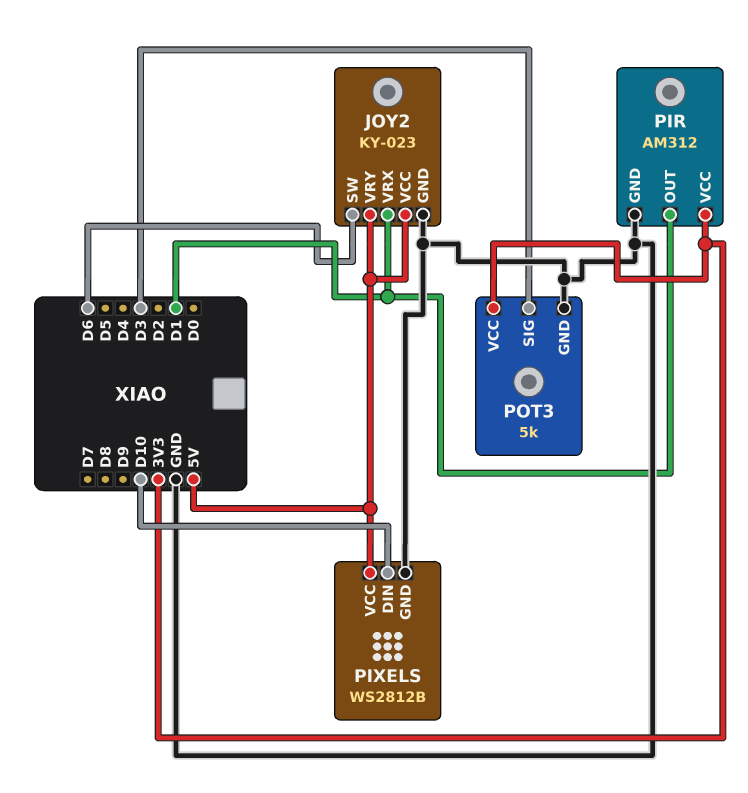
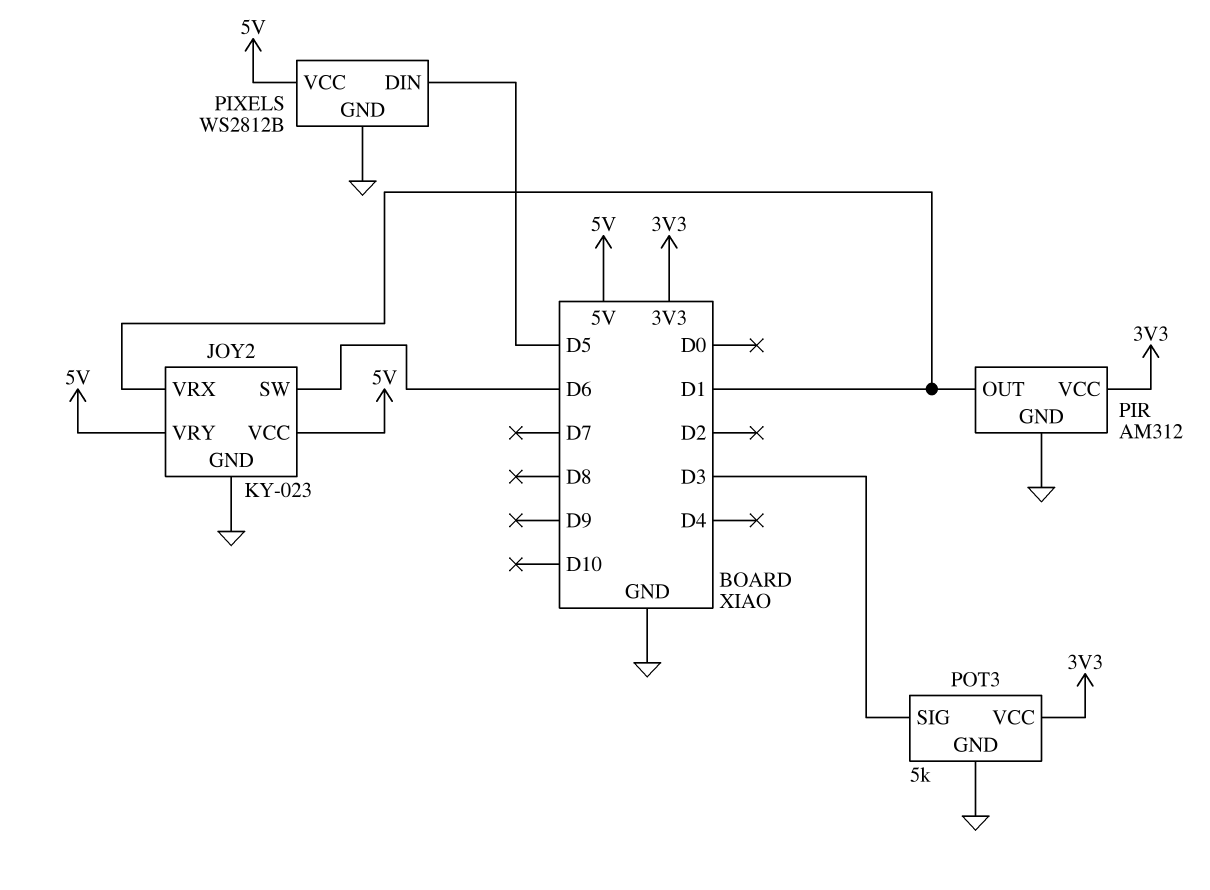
PIXELS pin DIN: D10 -> D5

